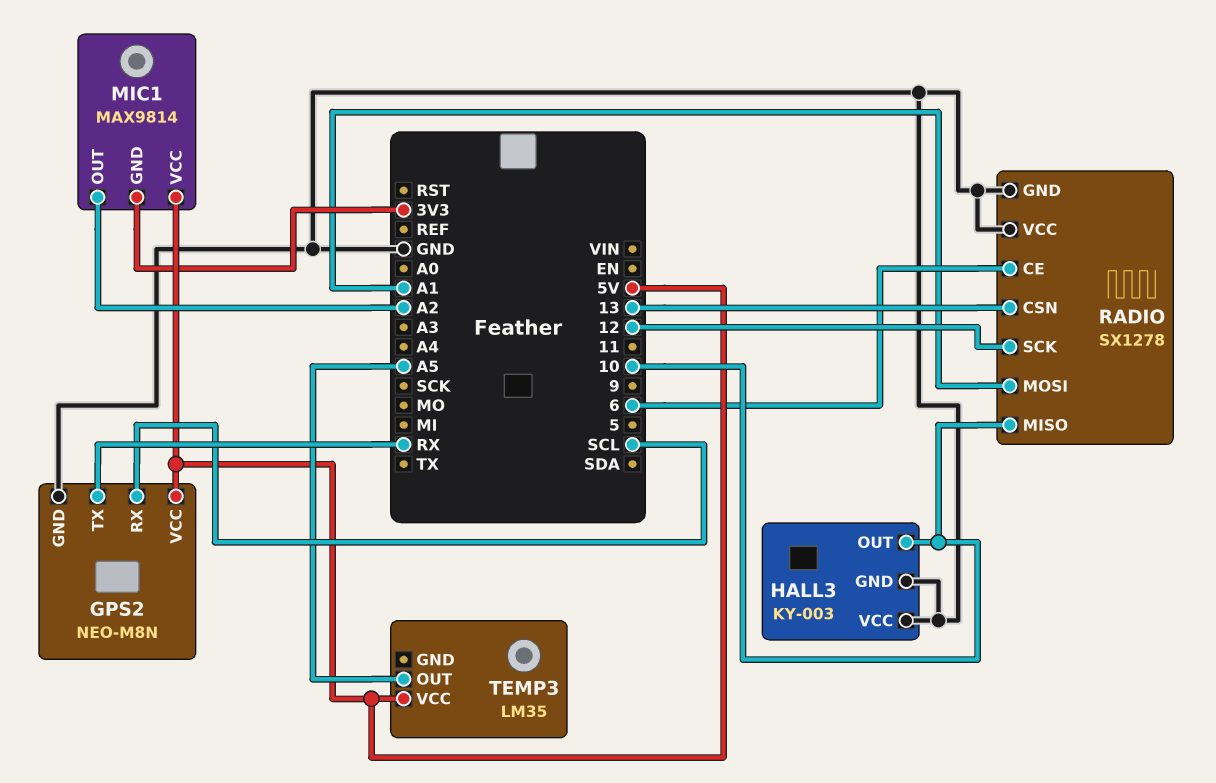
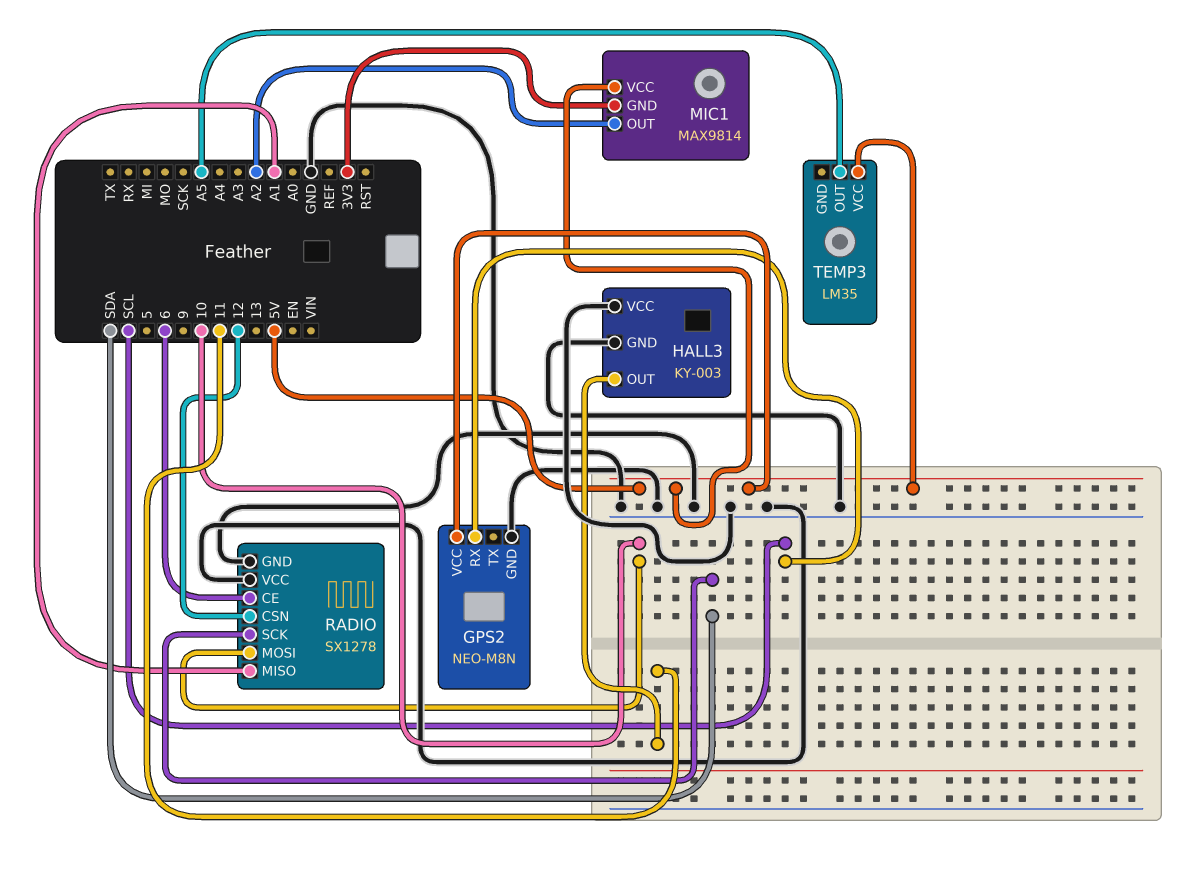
GPS2 pin TX: RX -> none
HALL3 pin OUT: 10 -> 11
RADIO pin CSN: 13 -> 12
RADIO pin MISO: 10 -> A1
RADIO pin MOSI: A1 -> 10
RADIO pin SCK: 12 -> SDA

